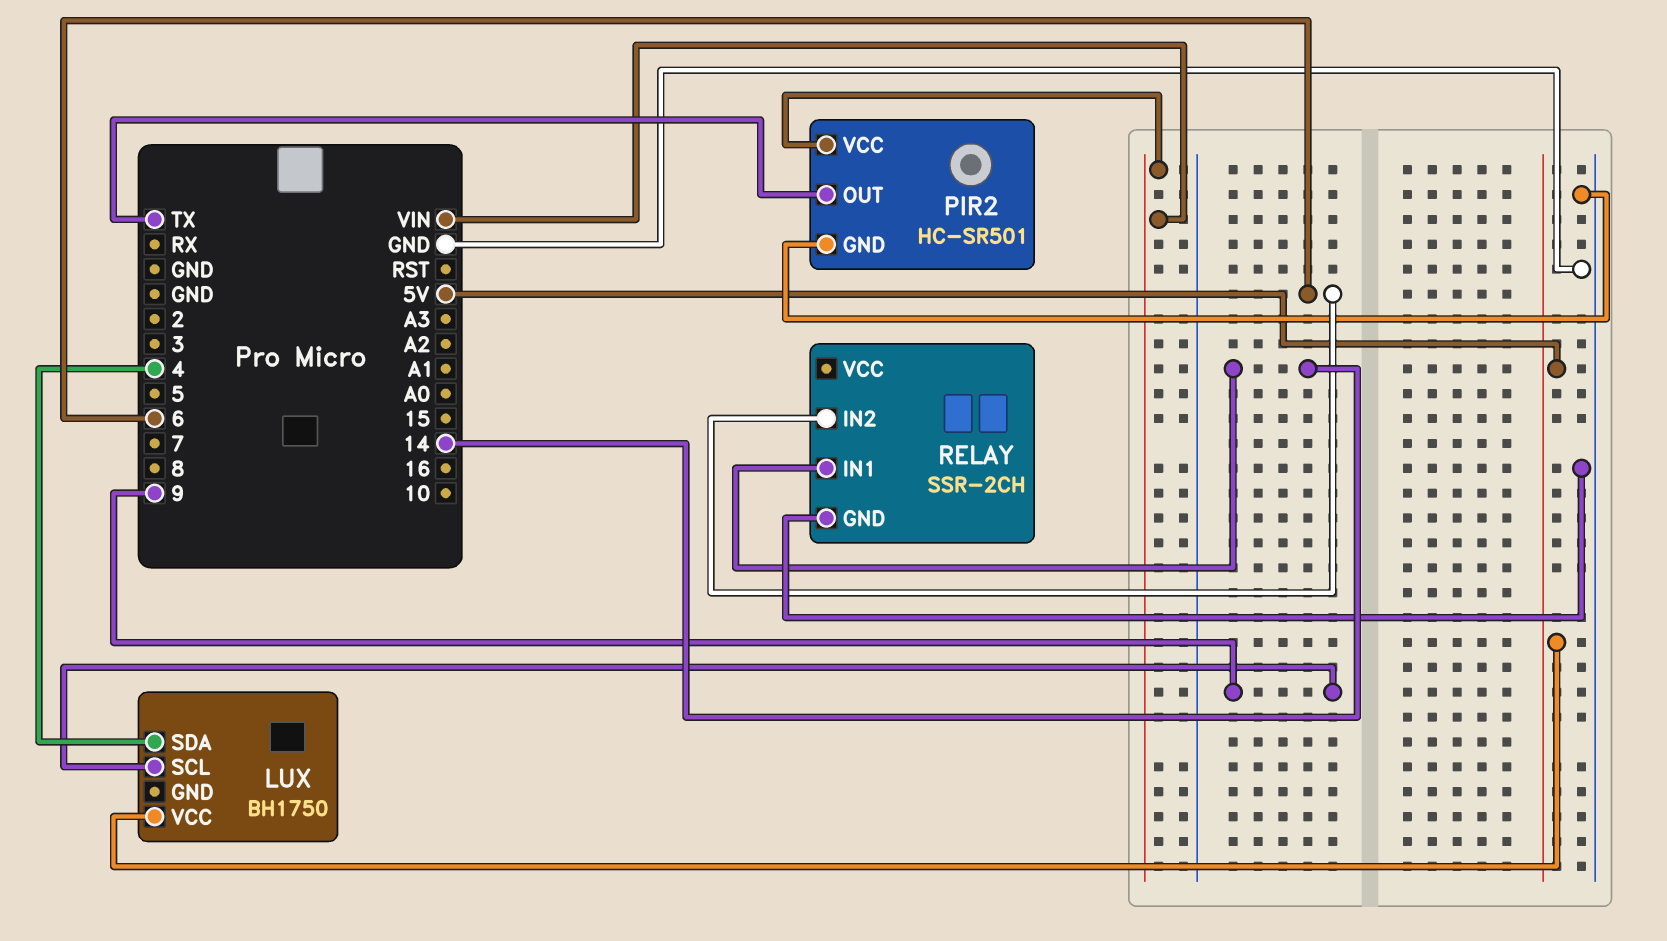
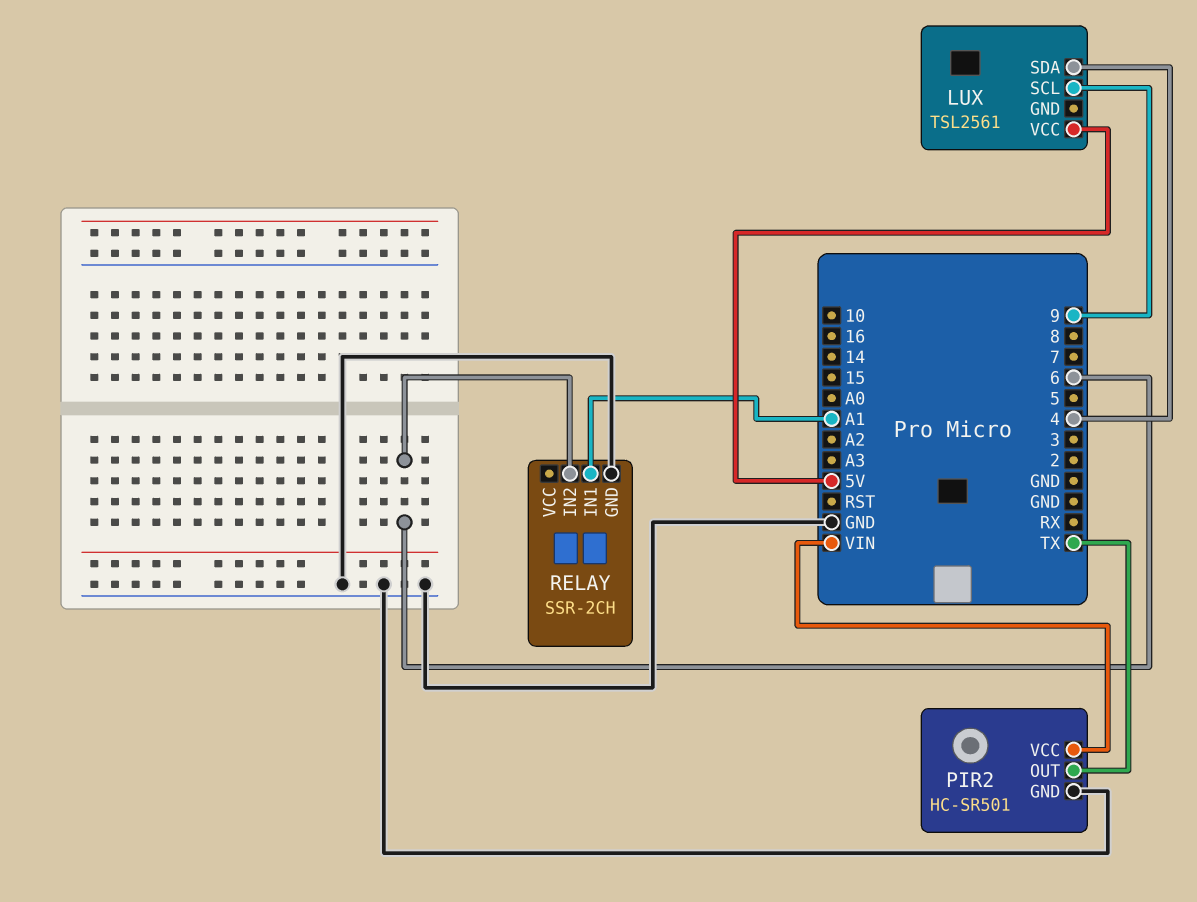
LUX: BH1750 -> TSL2561
RELAY pin IN1: 14 -> A1

